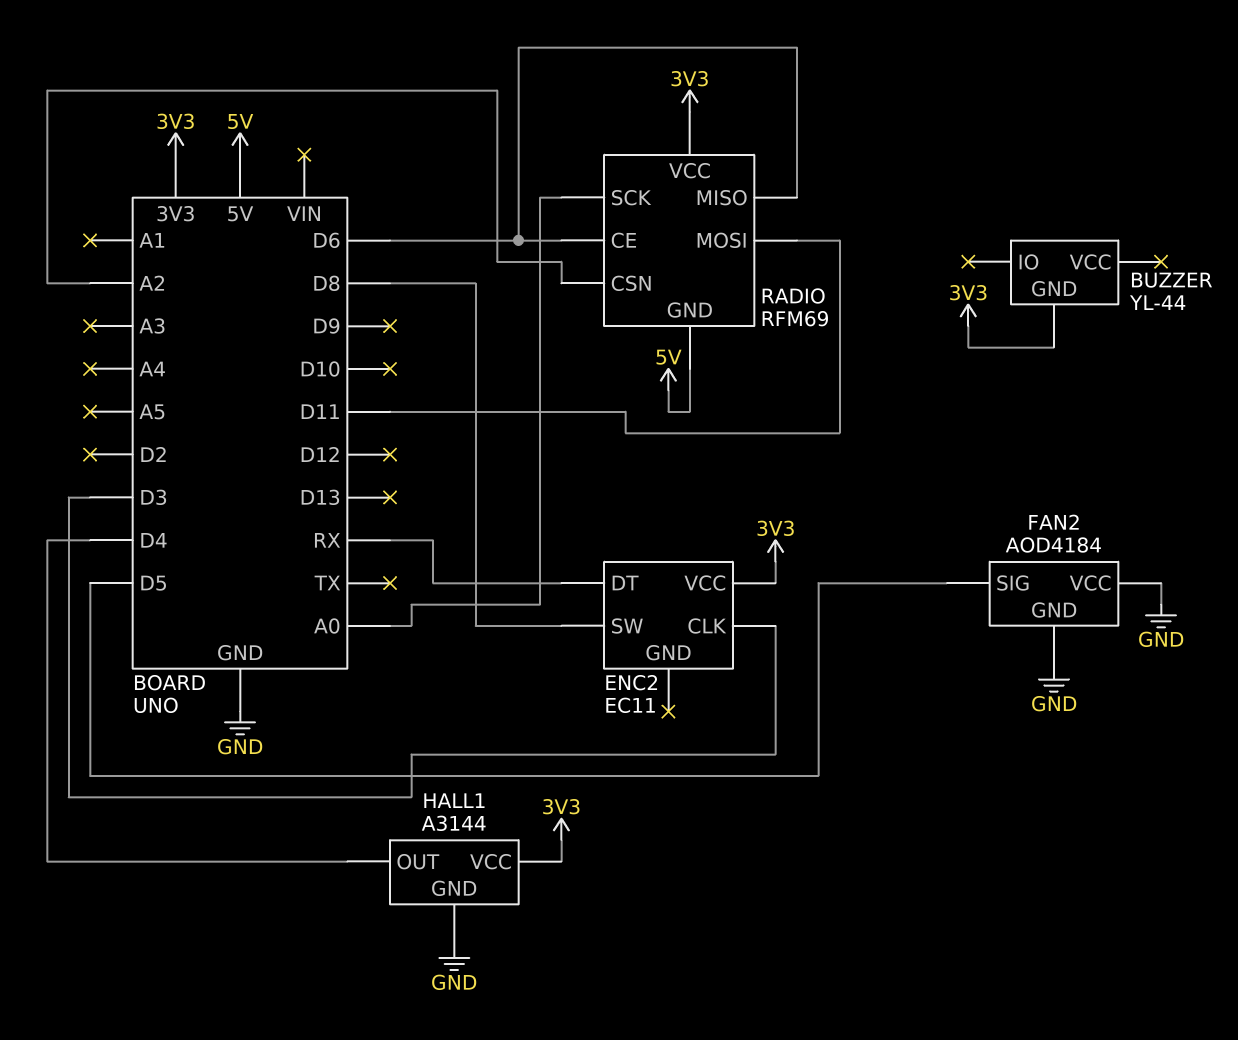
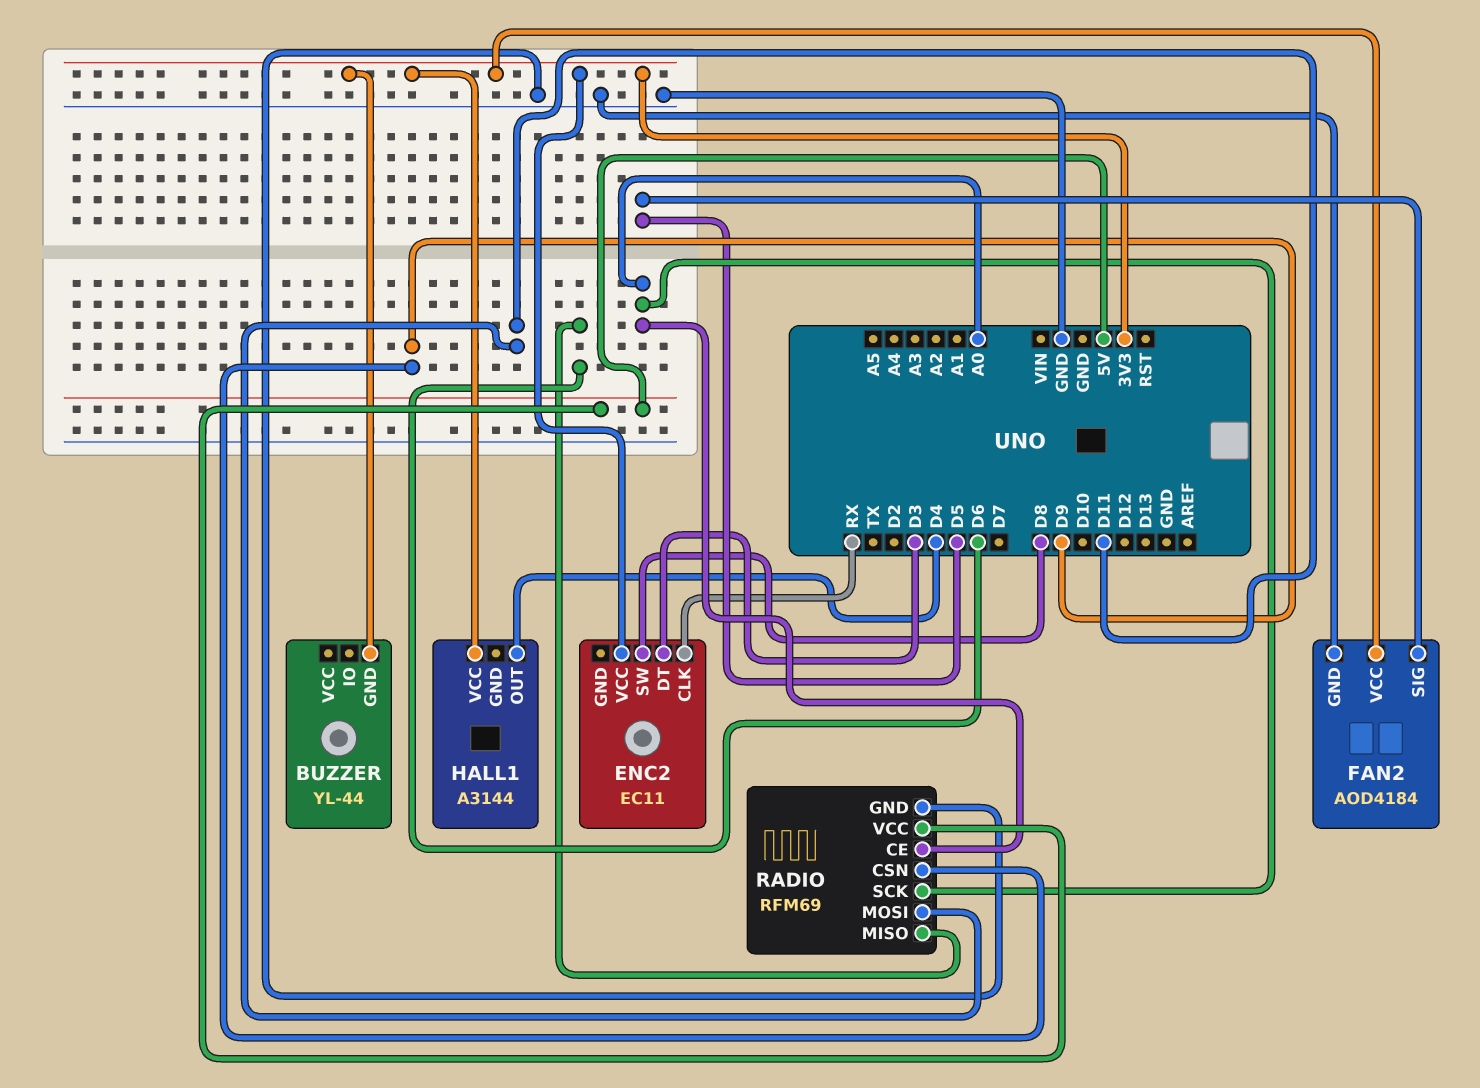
ENC2 pin CLK: D3 -> RX
ENC2 pin DT: RX -> D3
FAN2 pin VCC: GND -> 3V3
HALL1 pin GND: GND -> none
RADIO pin CE: D6 -> A0
RADIO pin CSN: A2 -> D9
RADIO pin GND: 5V -> GND
RADIO pin VCC: 3V3 -> 5V

